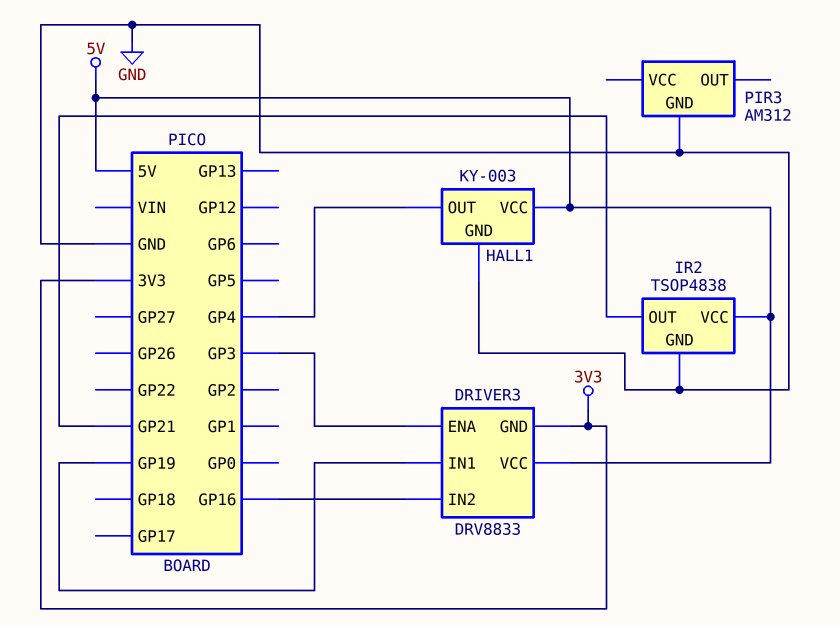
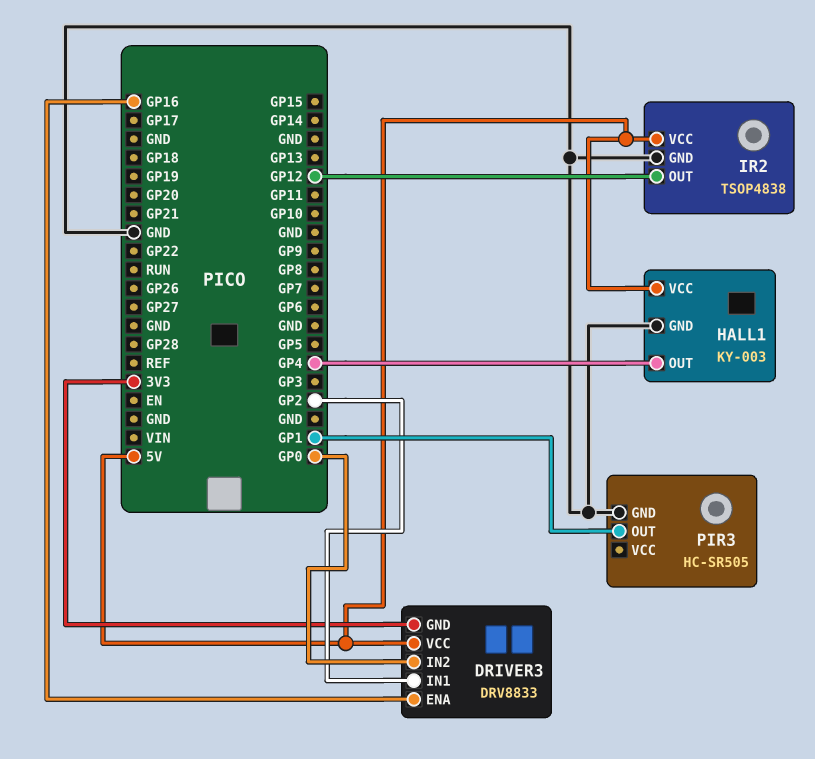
DRIVER3 pin ENA: GP3 -> GP16
DRIVER3 pin IN1: GP19 -> GP2
DRIVER3 pin IN2: GP16 -> GP0
IR2 pin OUT: GP21 -> GP12
PIR3: AM312 -> HC-SR505
PIR3 pin OUT: none -> GP1

